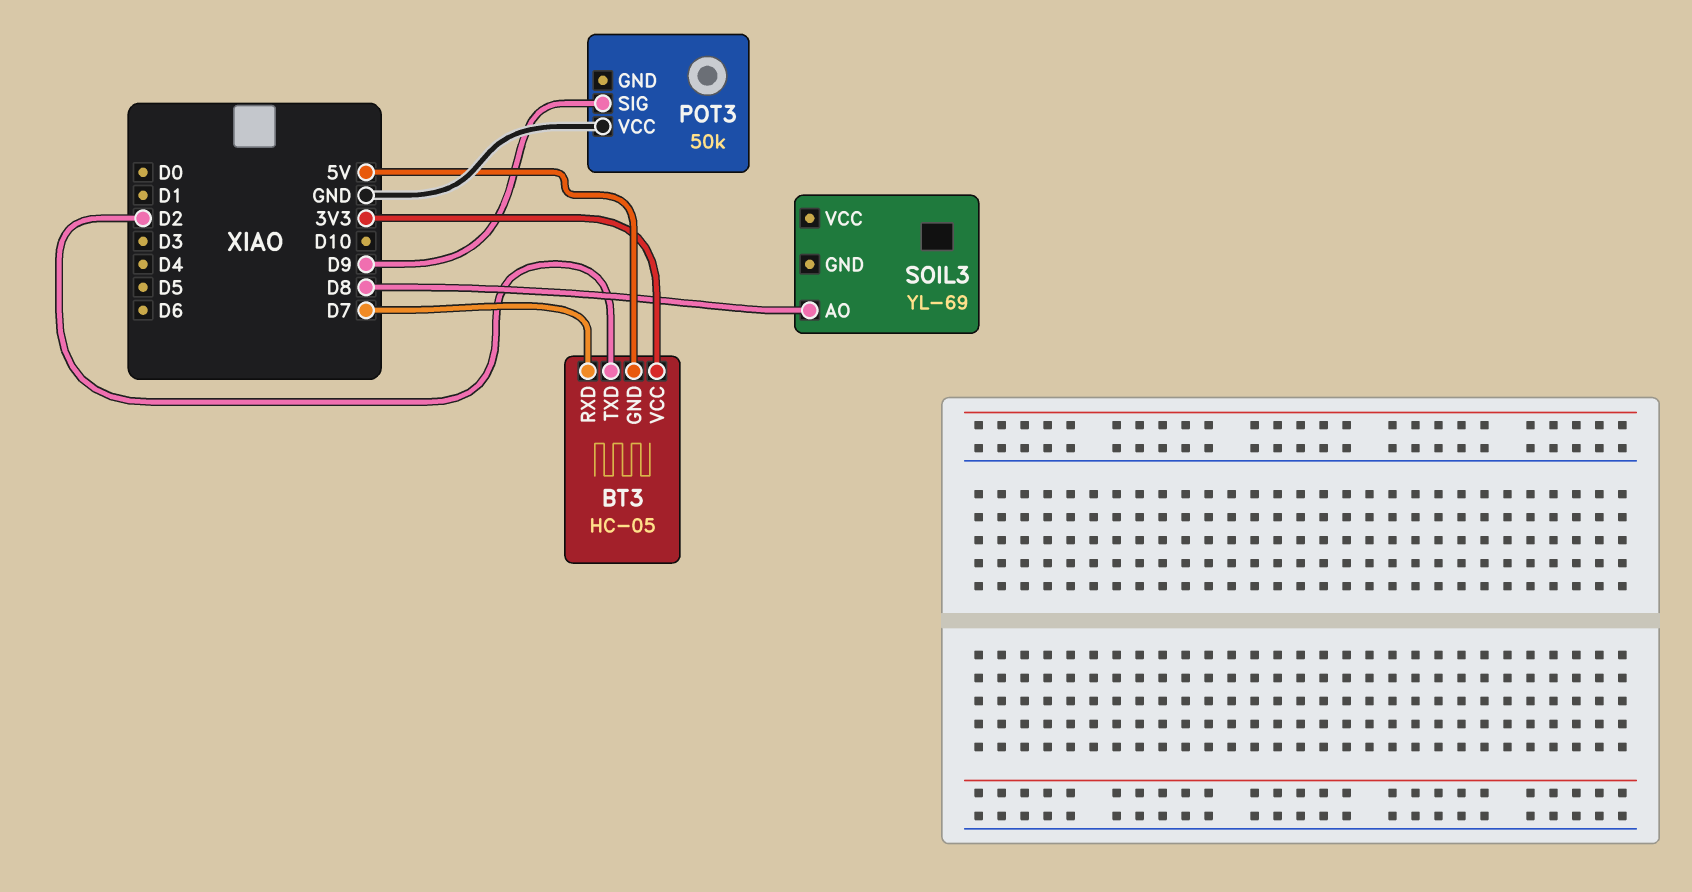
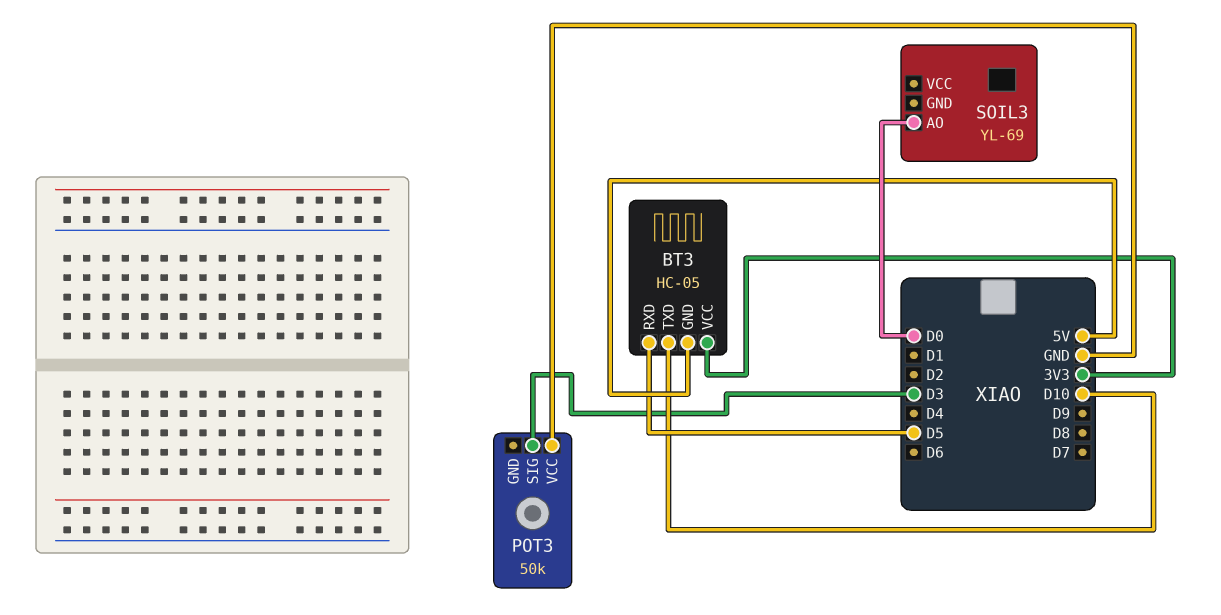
BT3 pin RXD: D7 -> D5
BT3 pin TXD: D2 -> D10
POT3 pin SIG: D9 -> D3
SOIL3 pin AO: D8 -> D0

